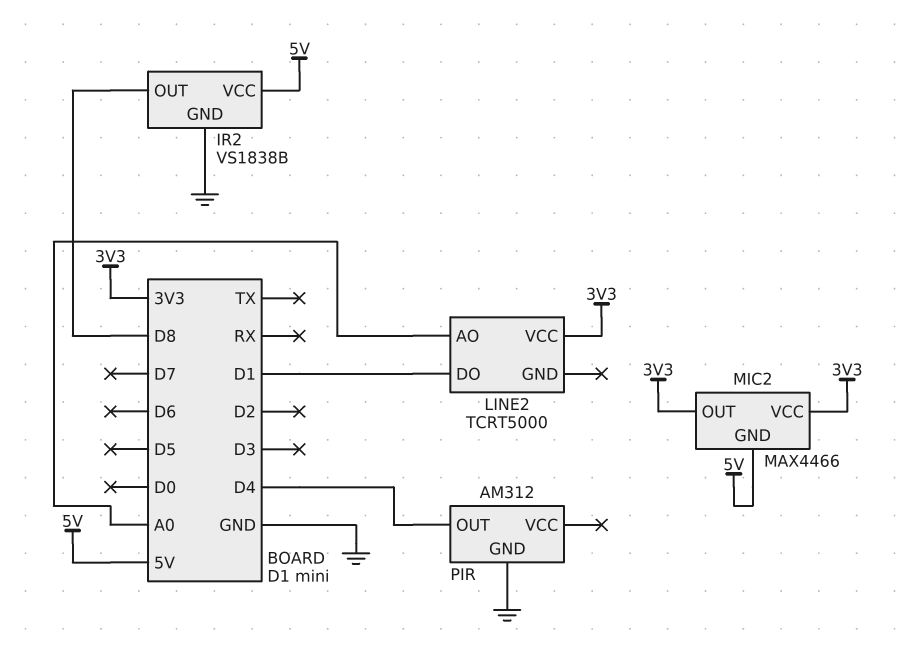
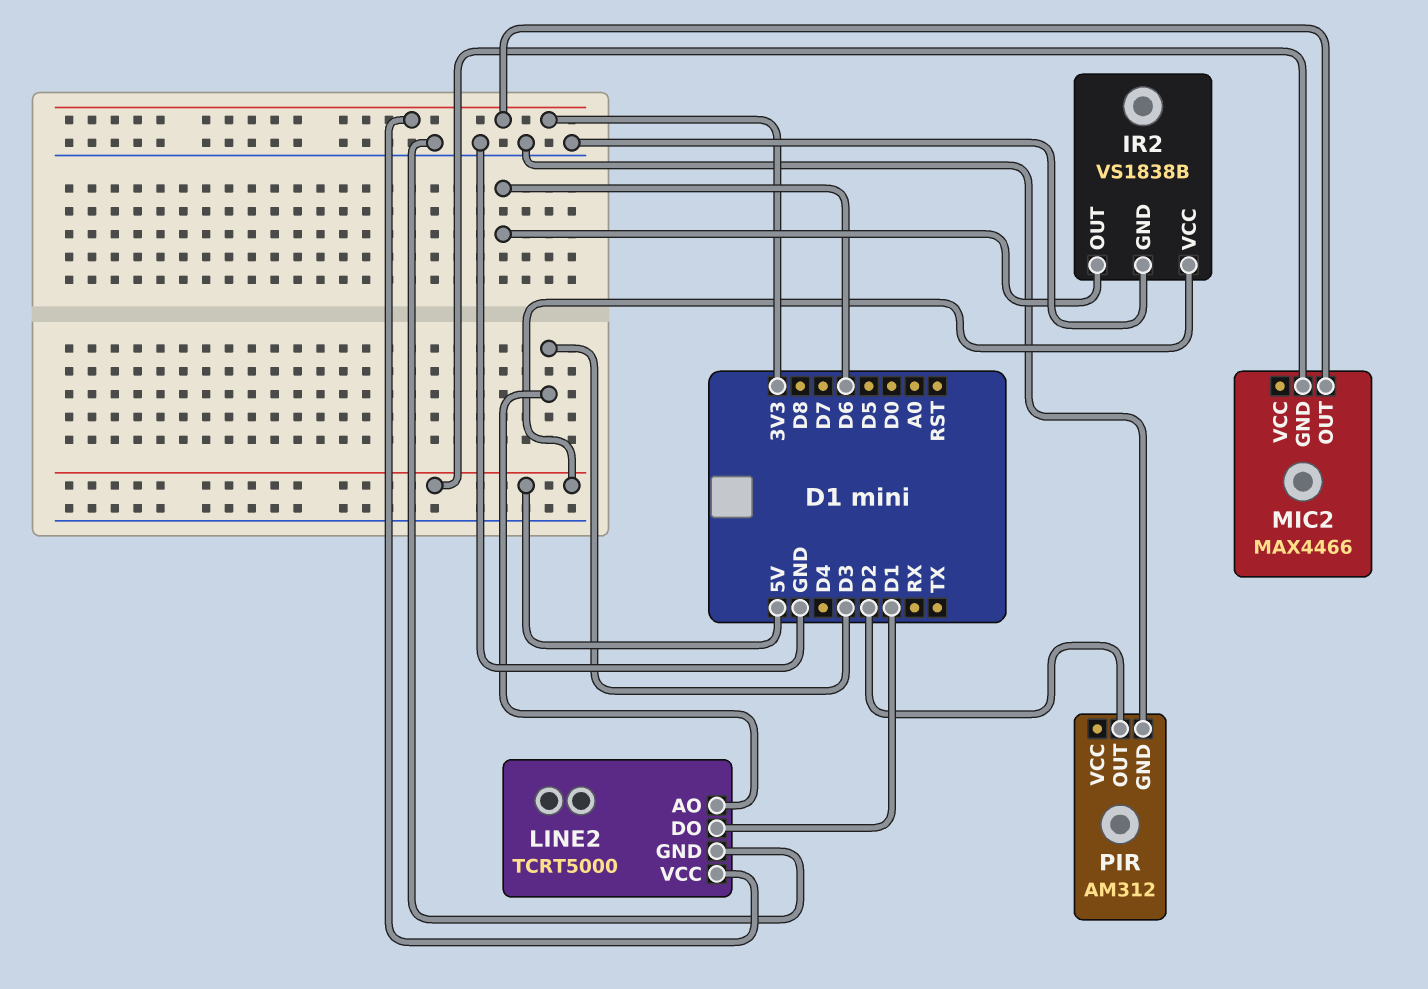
IR2 pin OUT: D8 -> D6
LINE2 pin AO: A0 -> D3
LINE2 pin GND: none -> GND
MIC2 pin VCC: 3V3 -> none
PIR pin OUT: D4 -> D2

